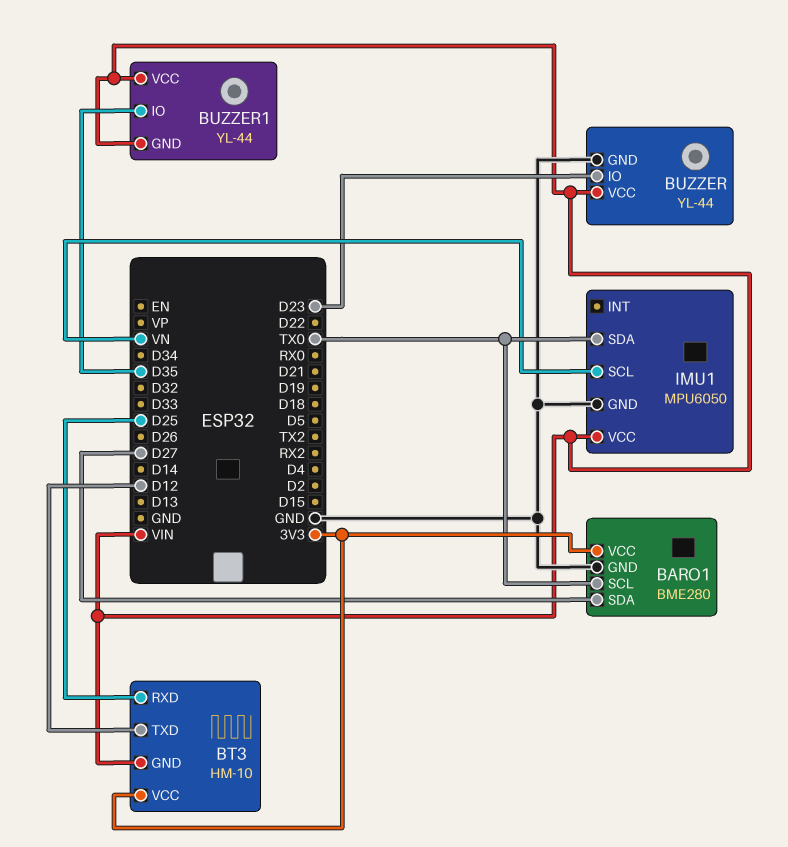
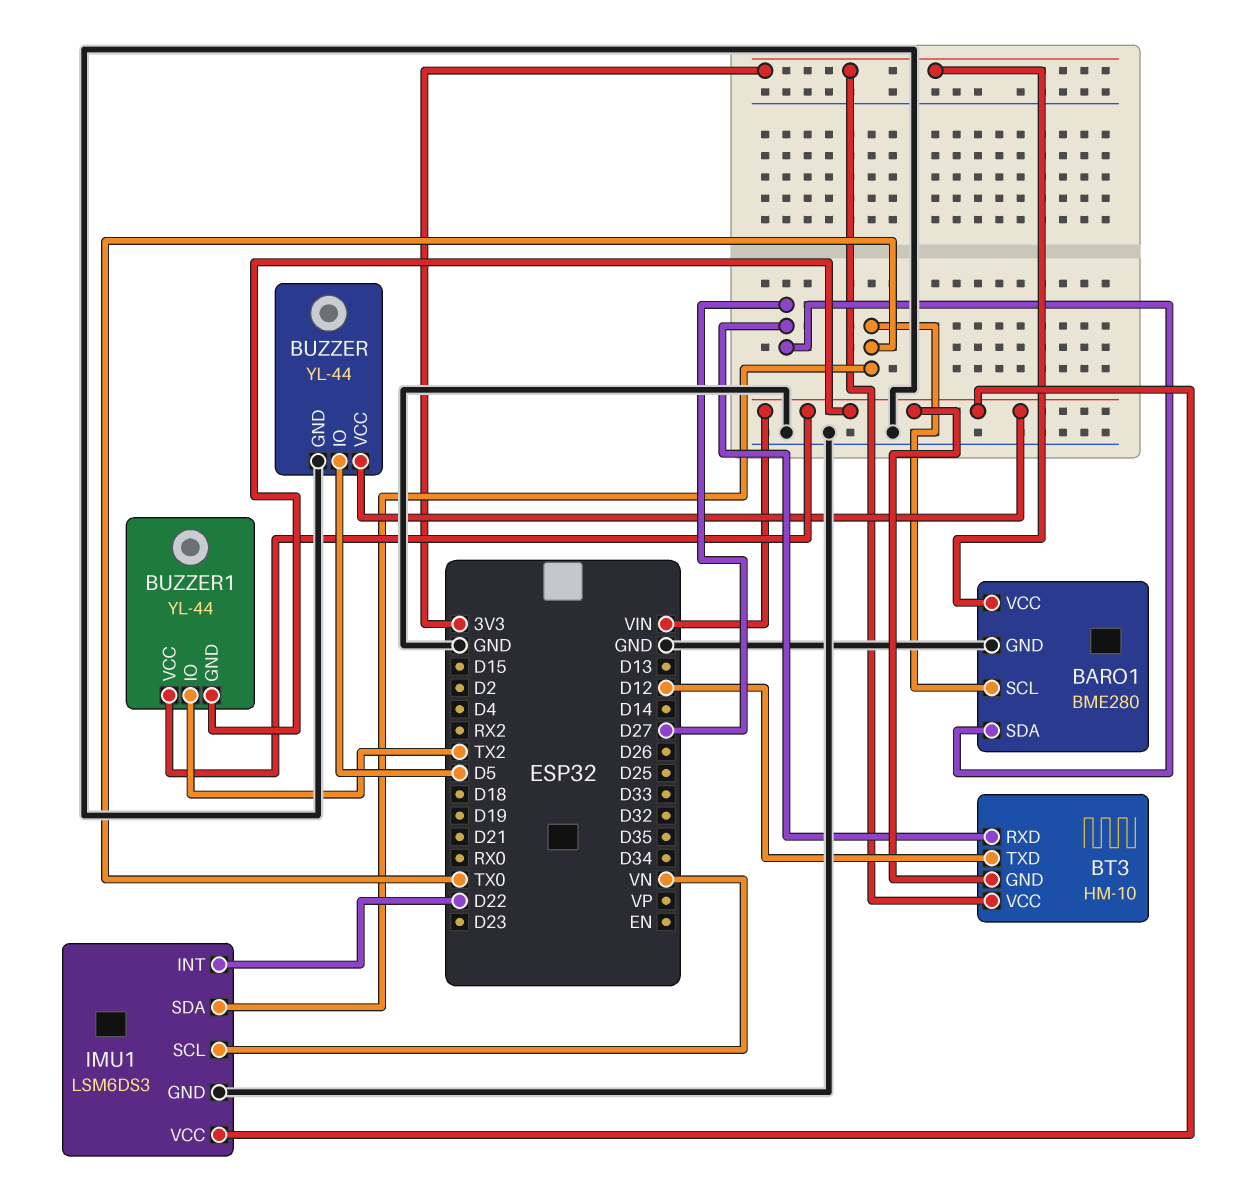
BT3 pin RXD: D25 -> D27
BUZZER pin IO: D23 -> D5
BUZZER1 pin IO: D35 -> TX2
IMU1: MPU6050 -> LSM6DS3
IMU1 pin INT: none -> D22

